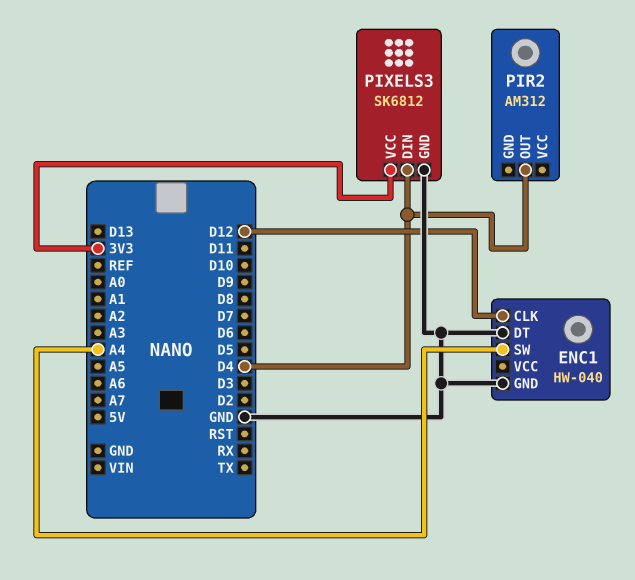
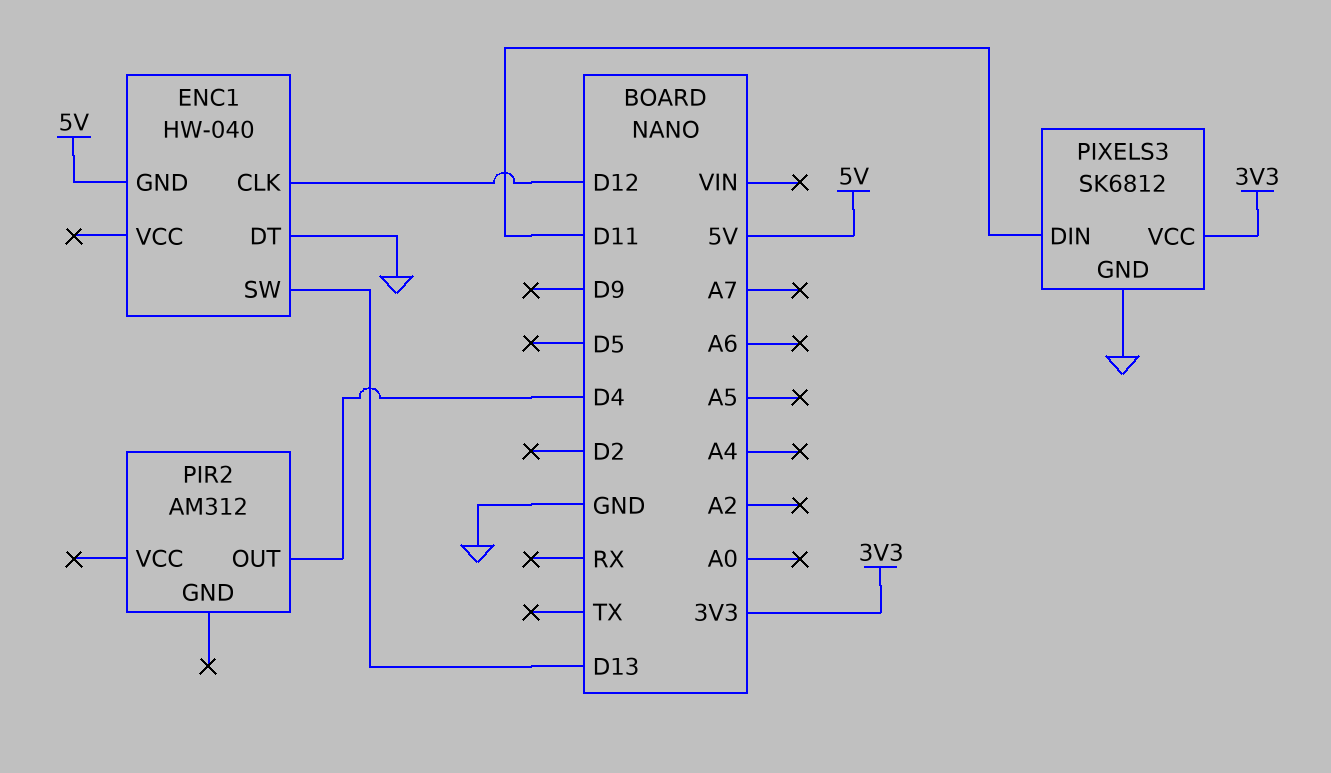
ENC1 pin GND: GND -> 5V
ENC1 pin SW: A4 -> D13
PIXELS3 pin DIN: D4 -> D11

